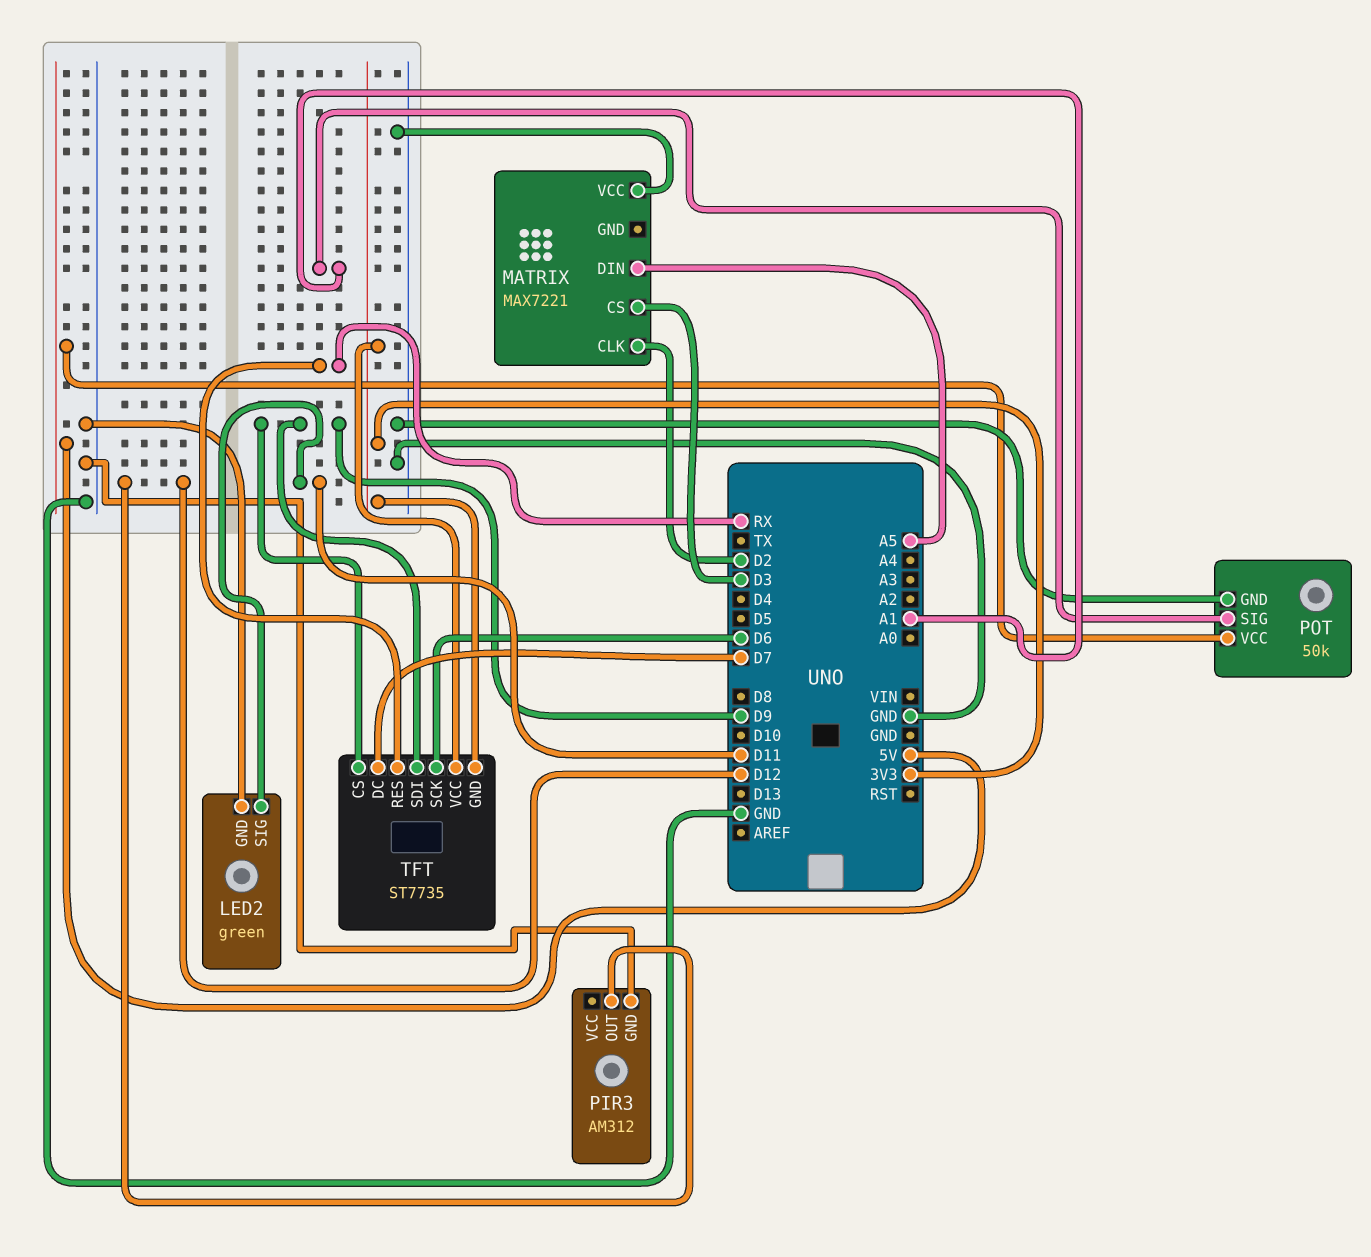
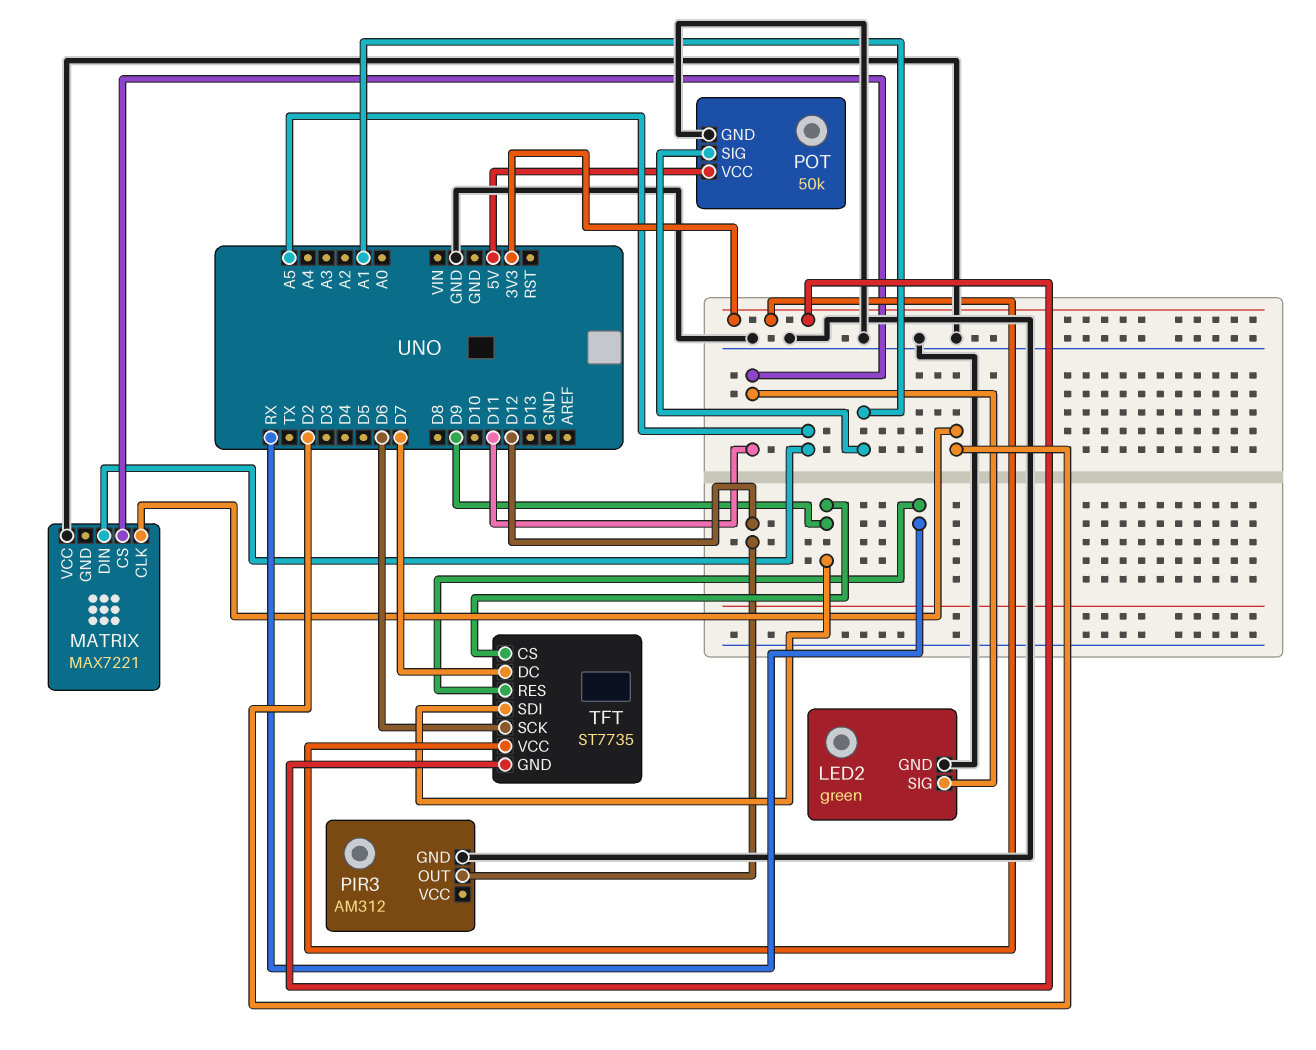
MATRIX pin CS: D3 -> D11

